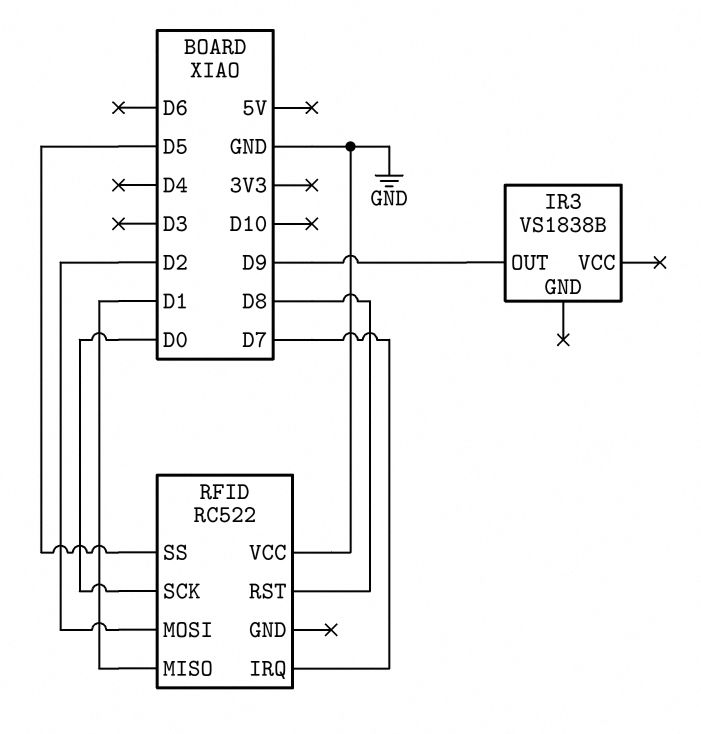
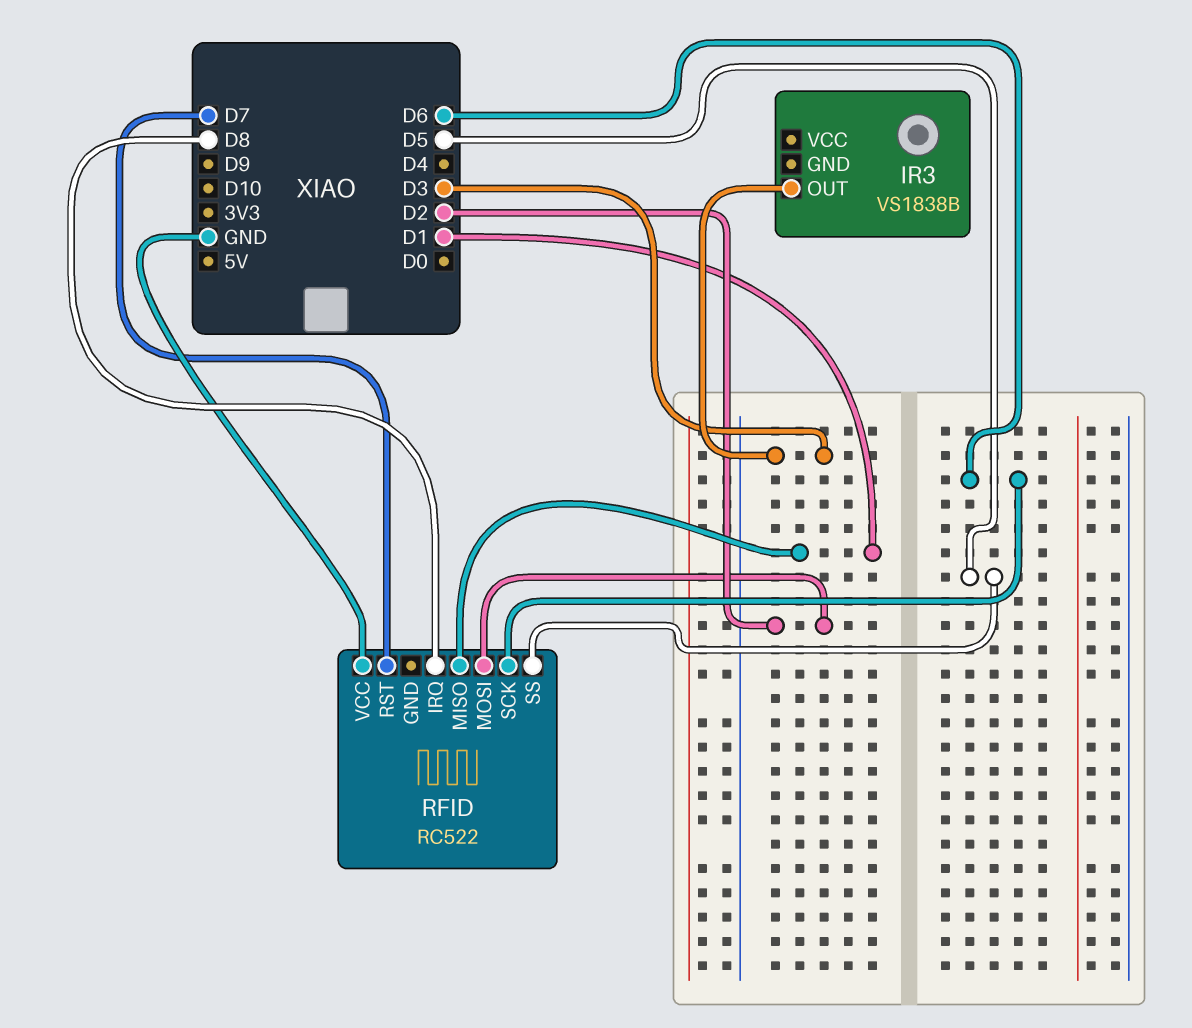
IR3 pin OUT: D9 -> D3
RFID pin IRQ: D7 -> D8
RFID pin RST: D8 -> D7
RFID pin SCK: D0 -> D6

